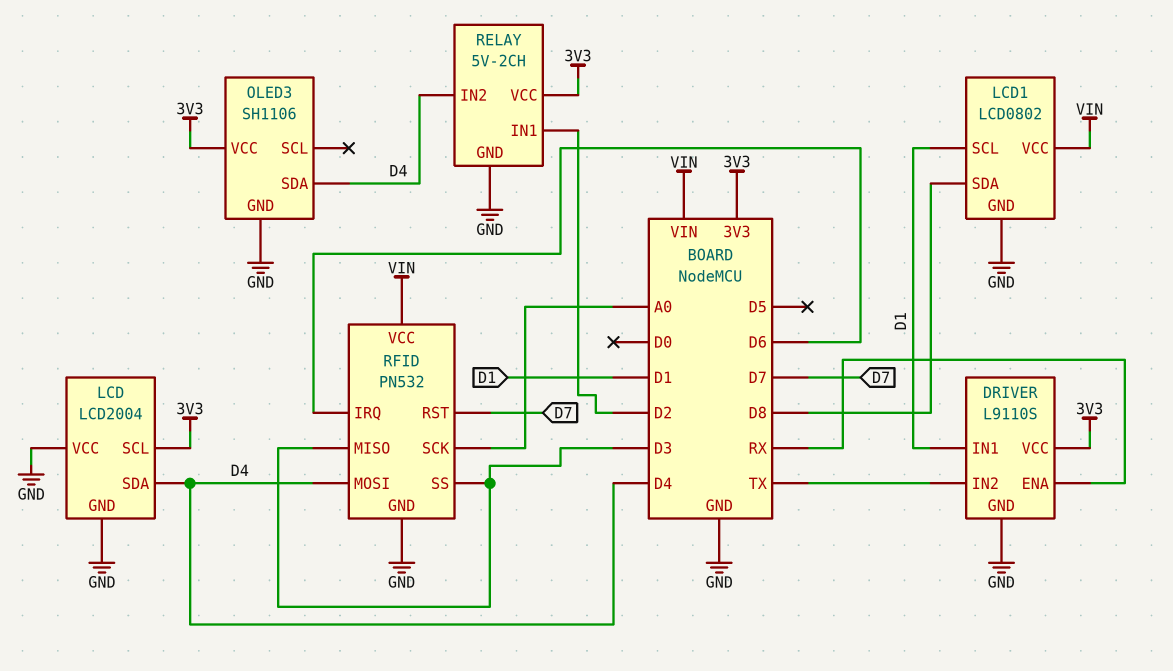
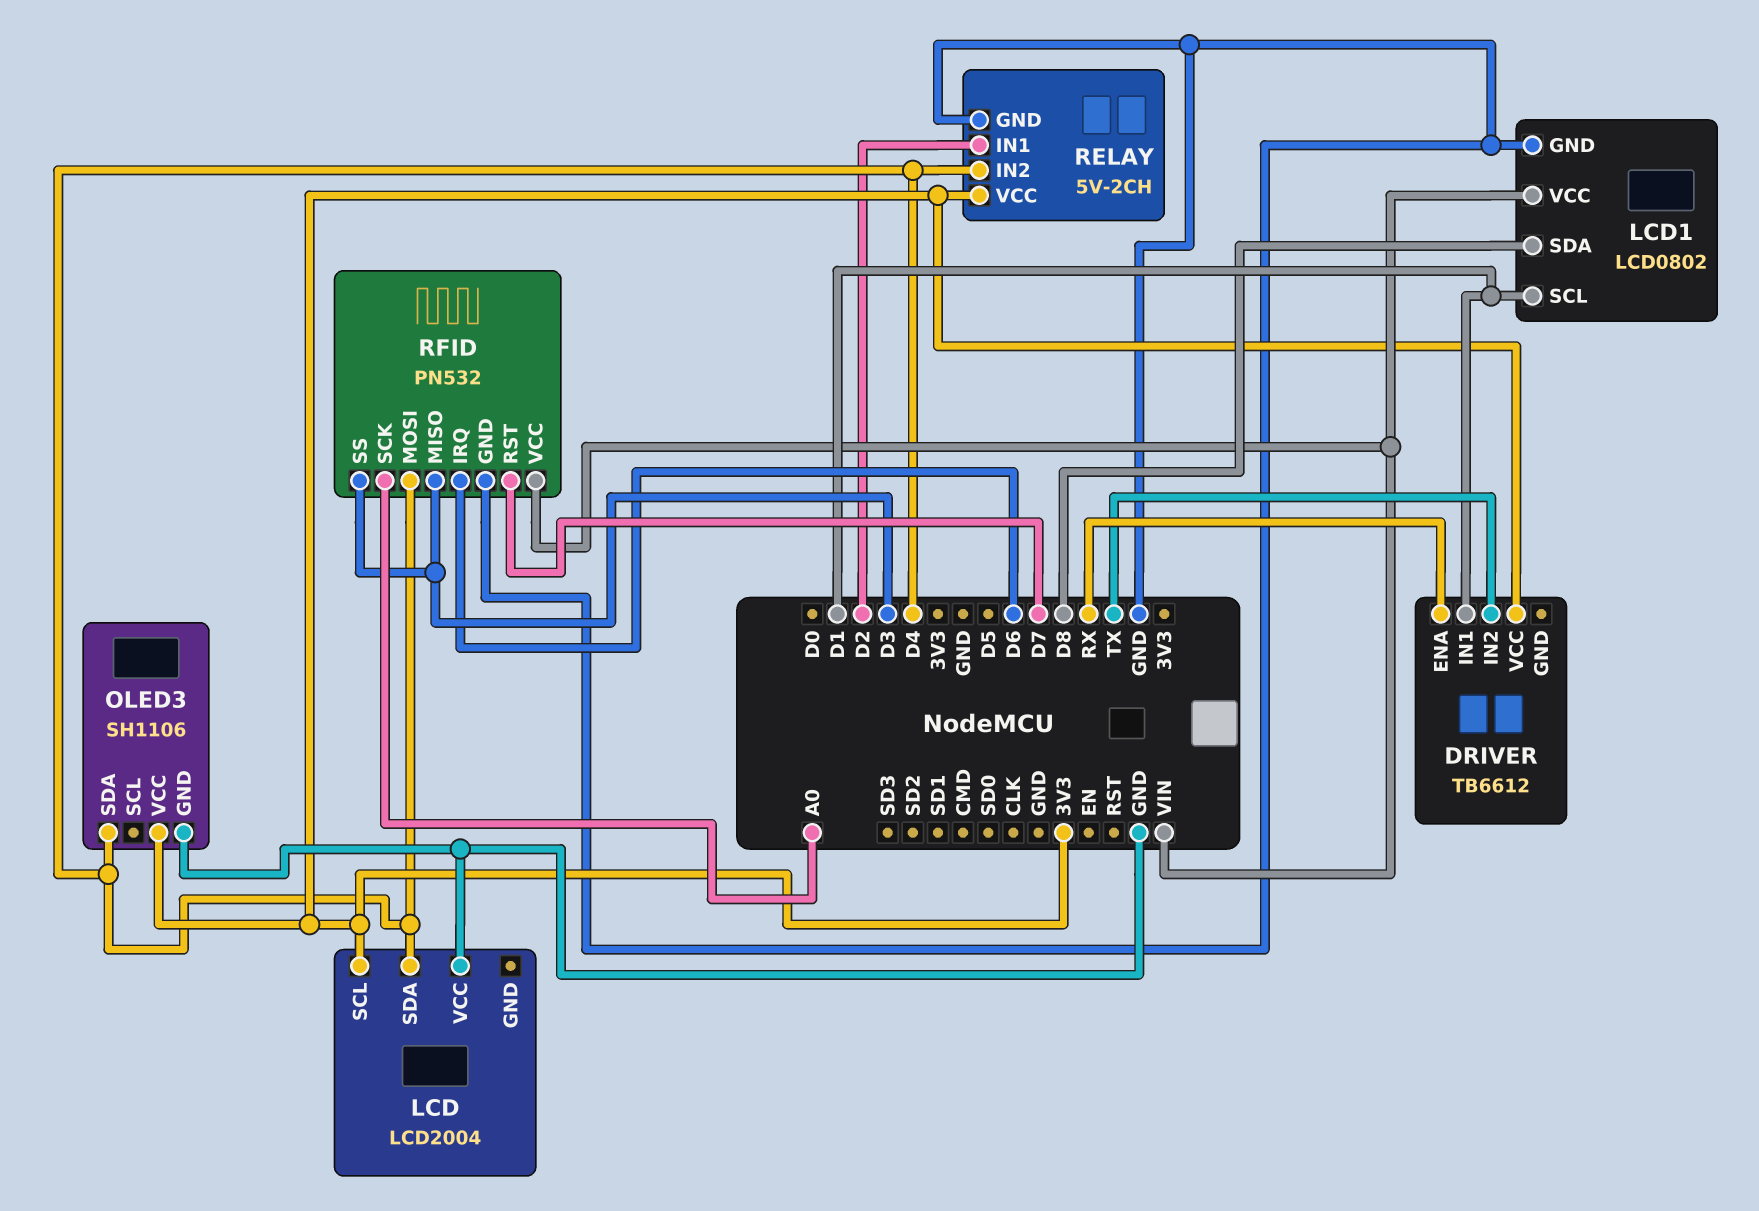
DRIVER: L9110S -> TB6612
DRIVER pin GND: GND -> none
LCD pin GND: GND -> none

